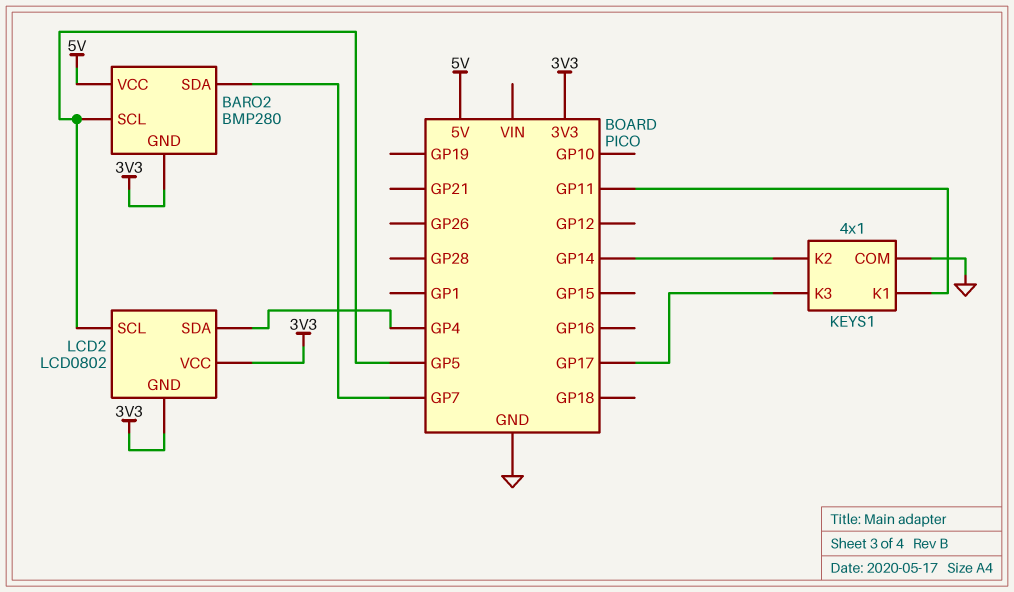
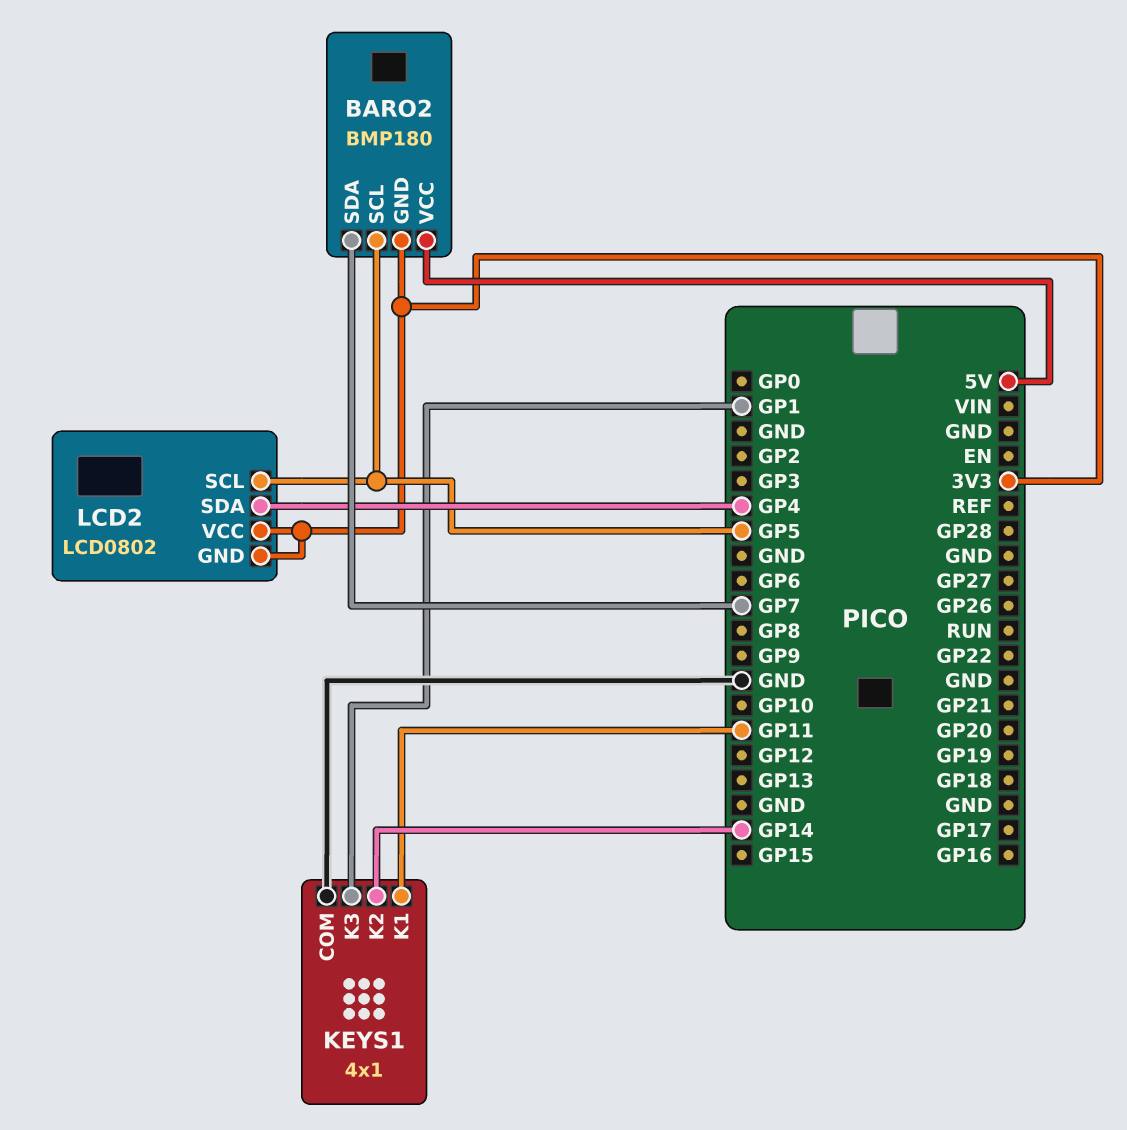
BARO2: BMP280 -> BMP180
KEYS1 pin K3: GP17 -> GP1

